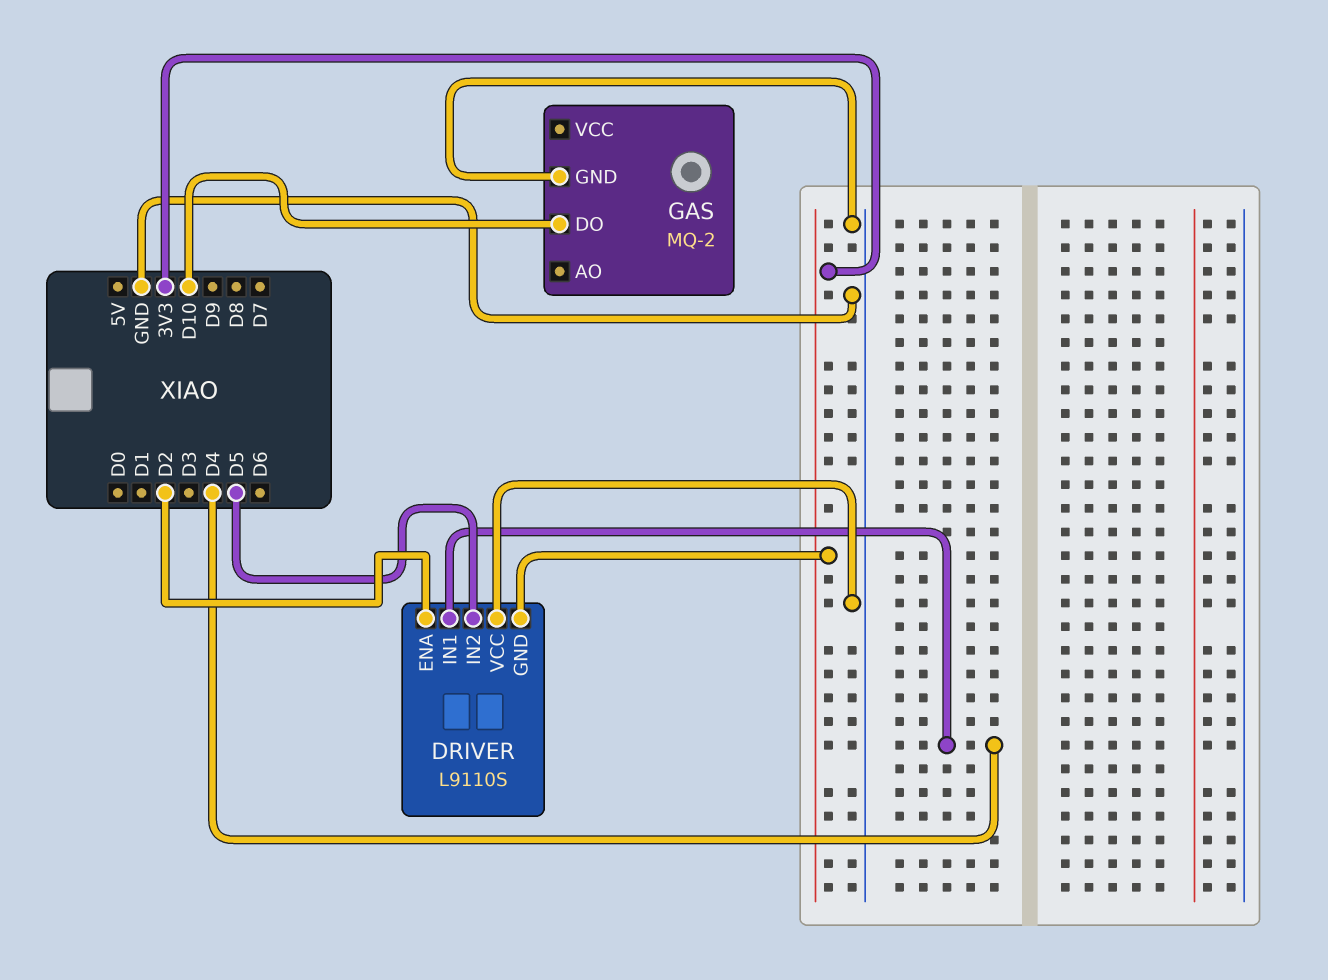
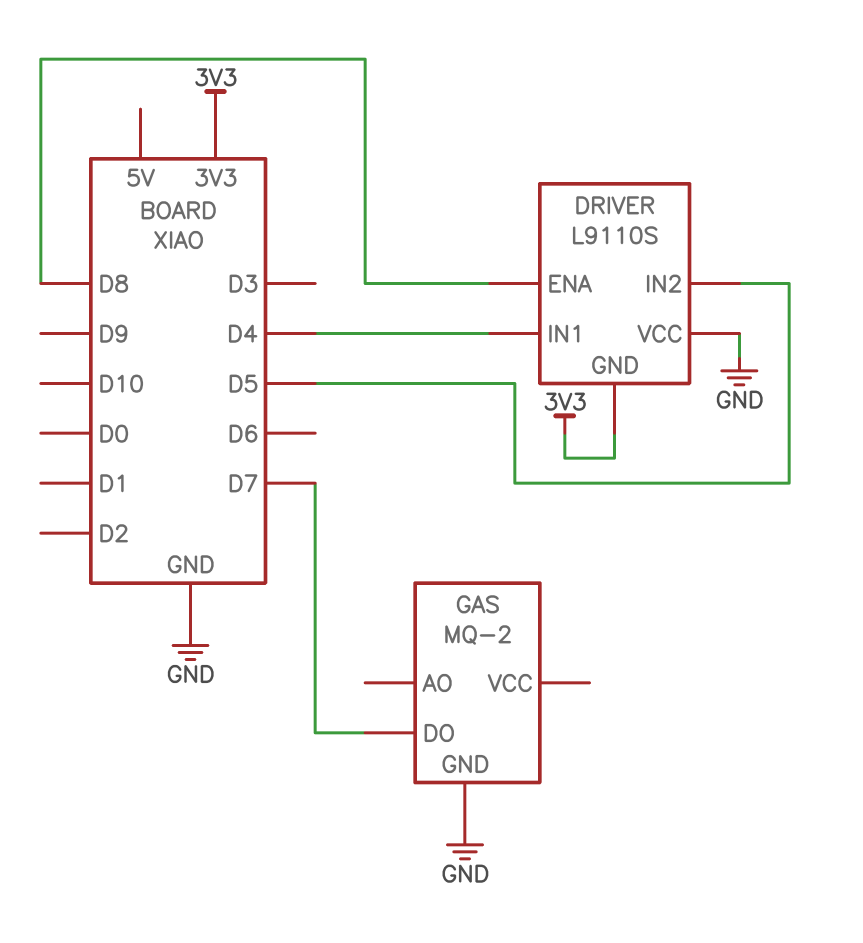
DRIVER pin ENA: D2 -> D8
GAS pin DO: D10 -> D7

